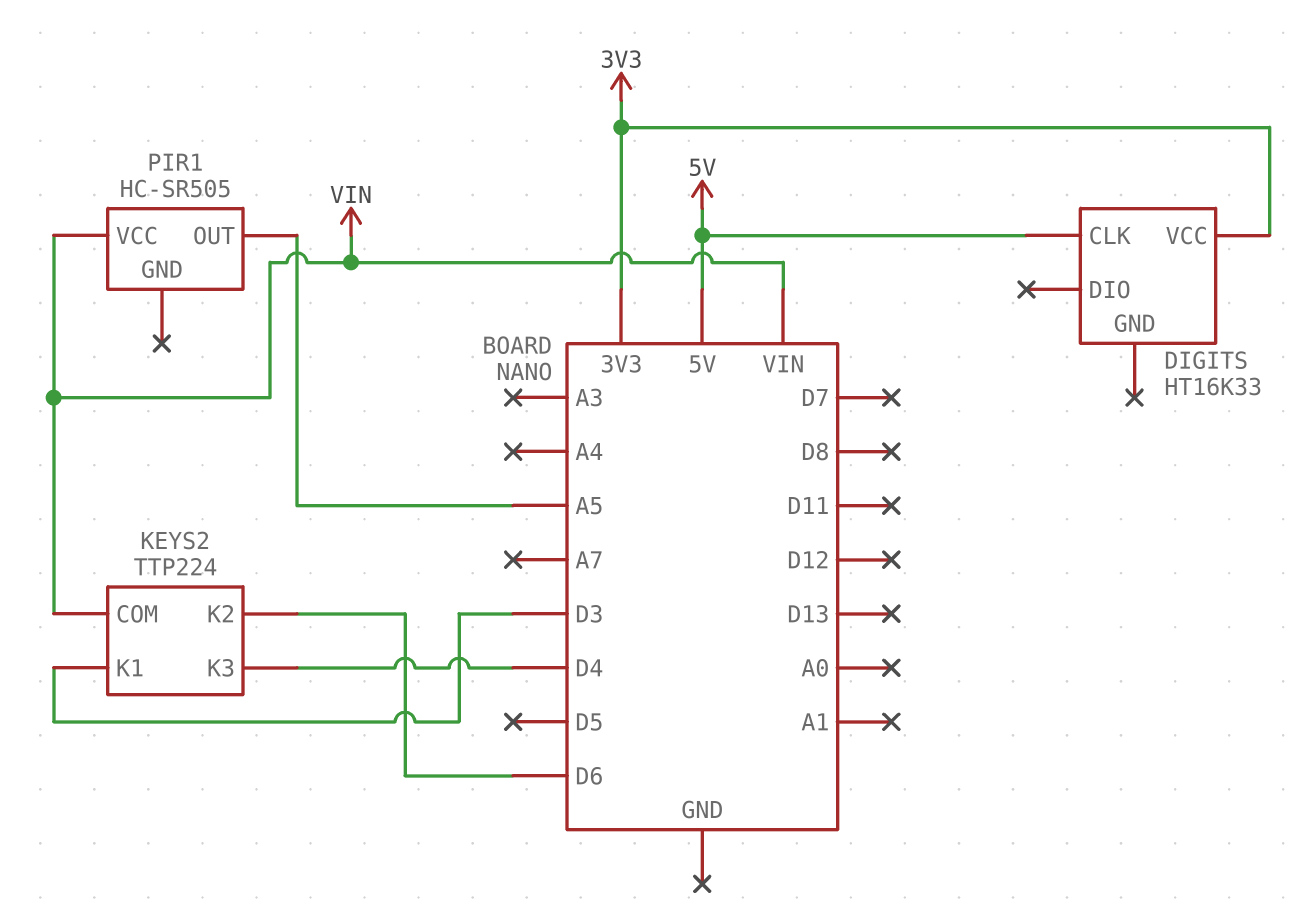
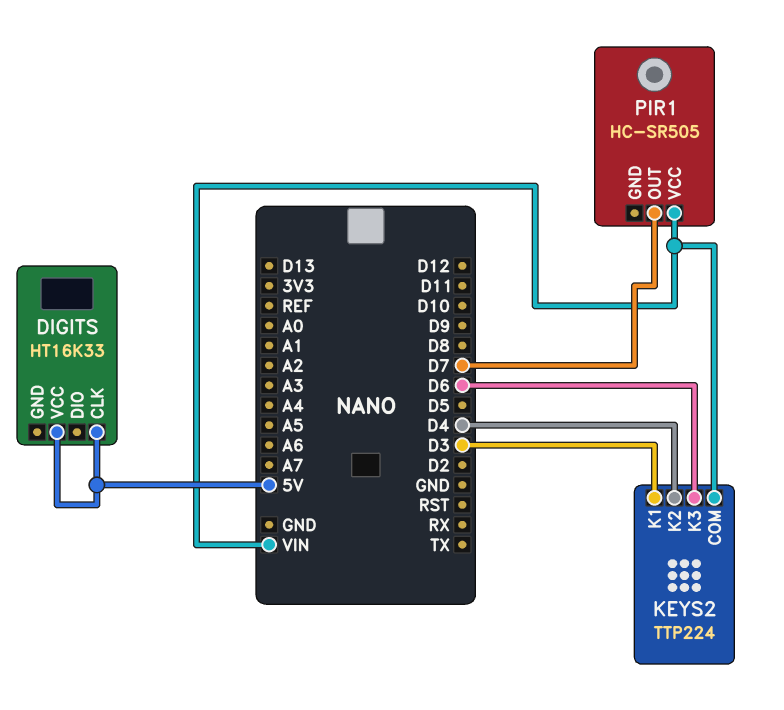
DIGITS pin VCC: 3V3 -> 5V
KEYS2 pin K2: D6 -> D4
KEYS2 pin K3: D4 -> D6
PIR1 pin OUT: A5 -> D7

